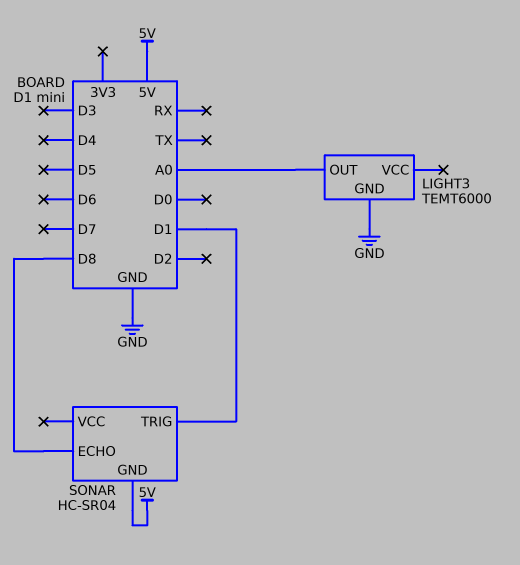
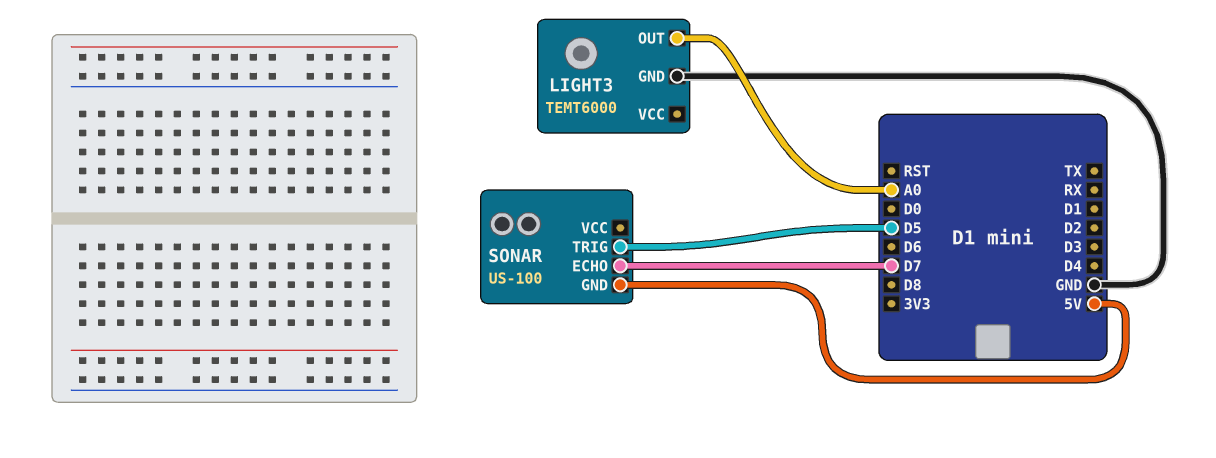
SONAR: HC-SR04 -> US-100
SONAR pin ECHO: D8 -> D7
SONAR pin TRIG: D1 -> D5

